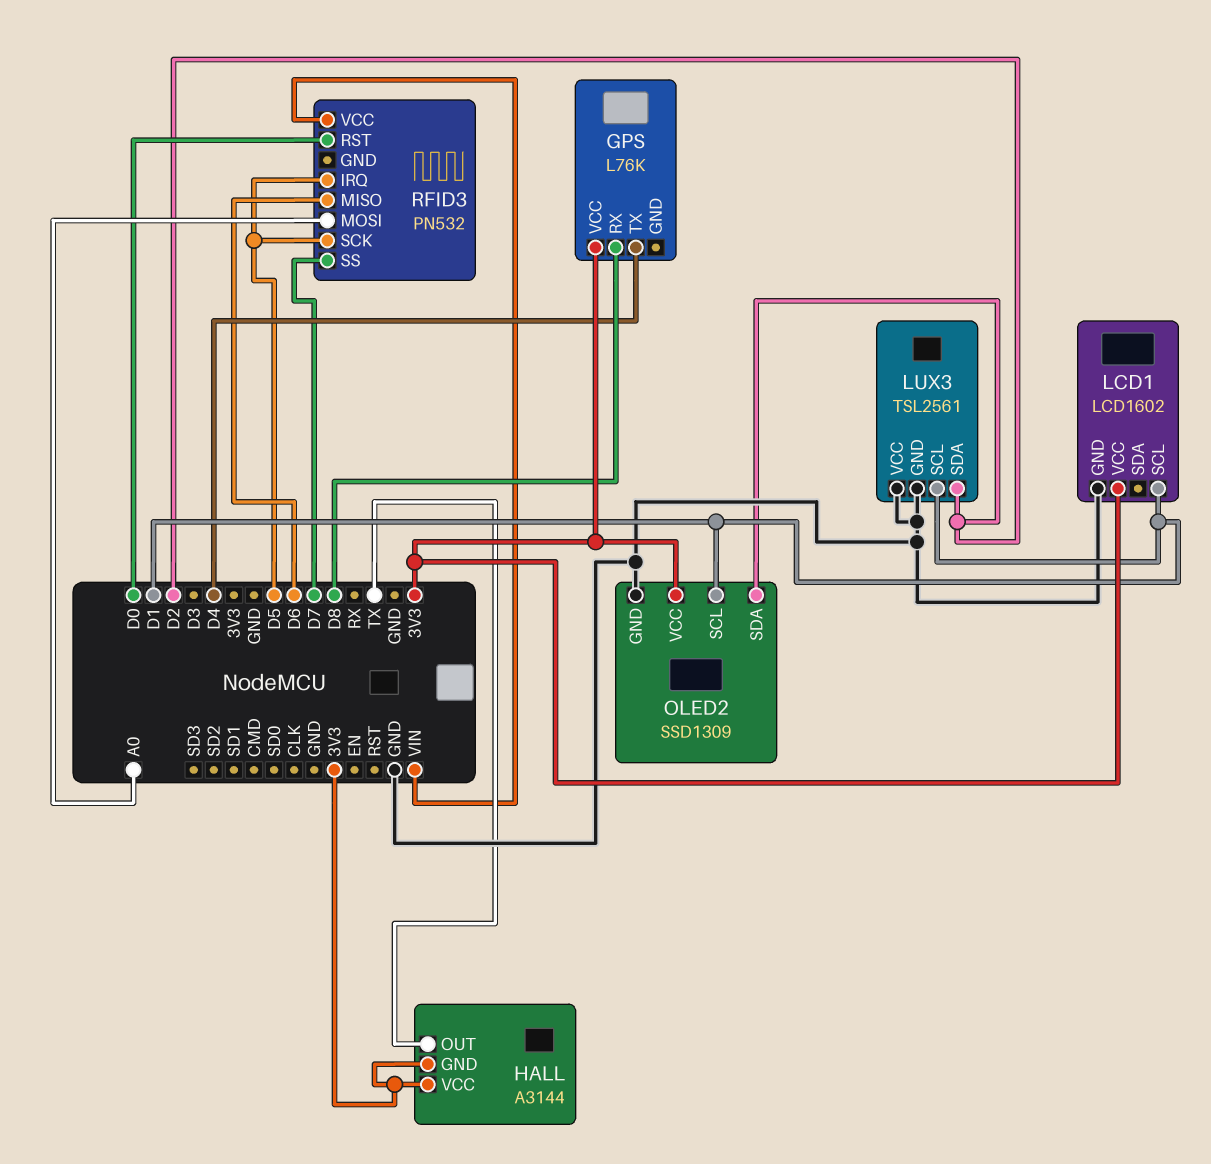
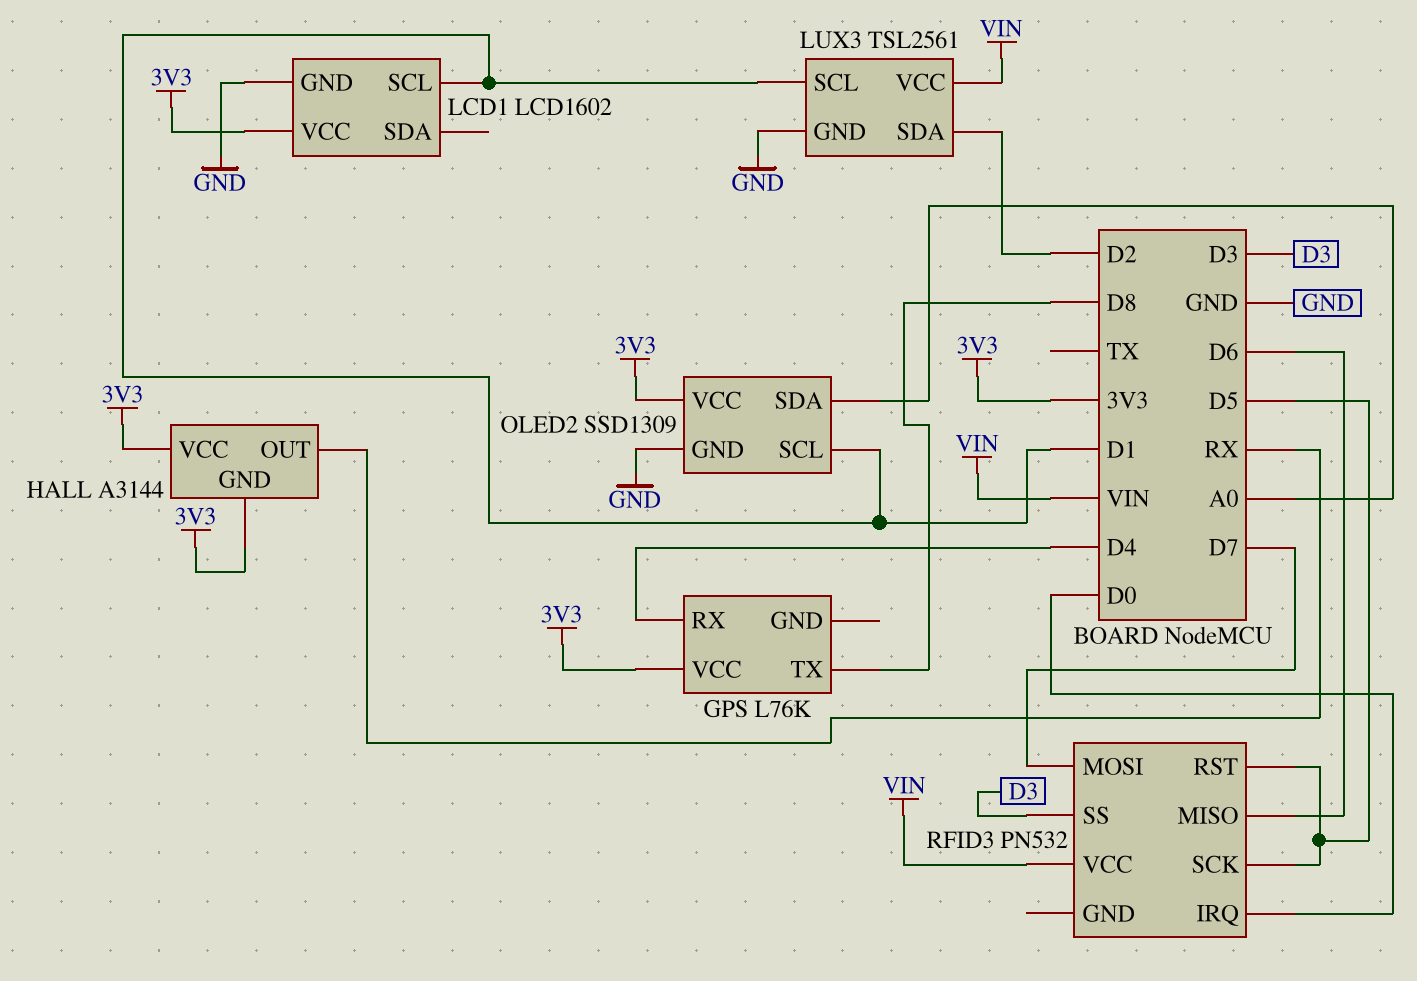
GPS pin RX: D8 -> D4
GPS pin TX: D4 -> D8
HALL pin OUT: TX -> RX
LUX3 pin VCC: GND -> VIN
OLED2 pin SDA: D2 -> A0
RFID3 pin IRQ: D5 -> D0
RFID3 pin MOSI: A0 -> D7
RFID3 pin RST: D0 -> D5
RFID3 pin SS: D7 -> D3

